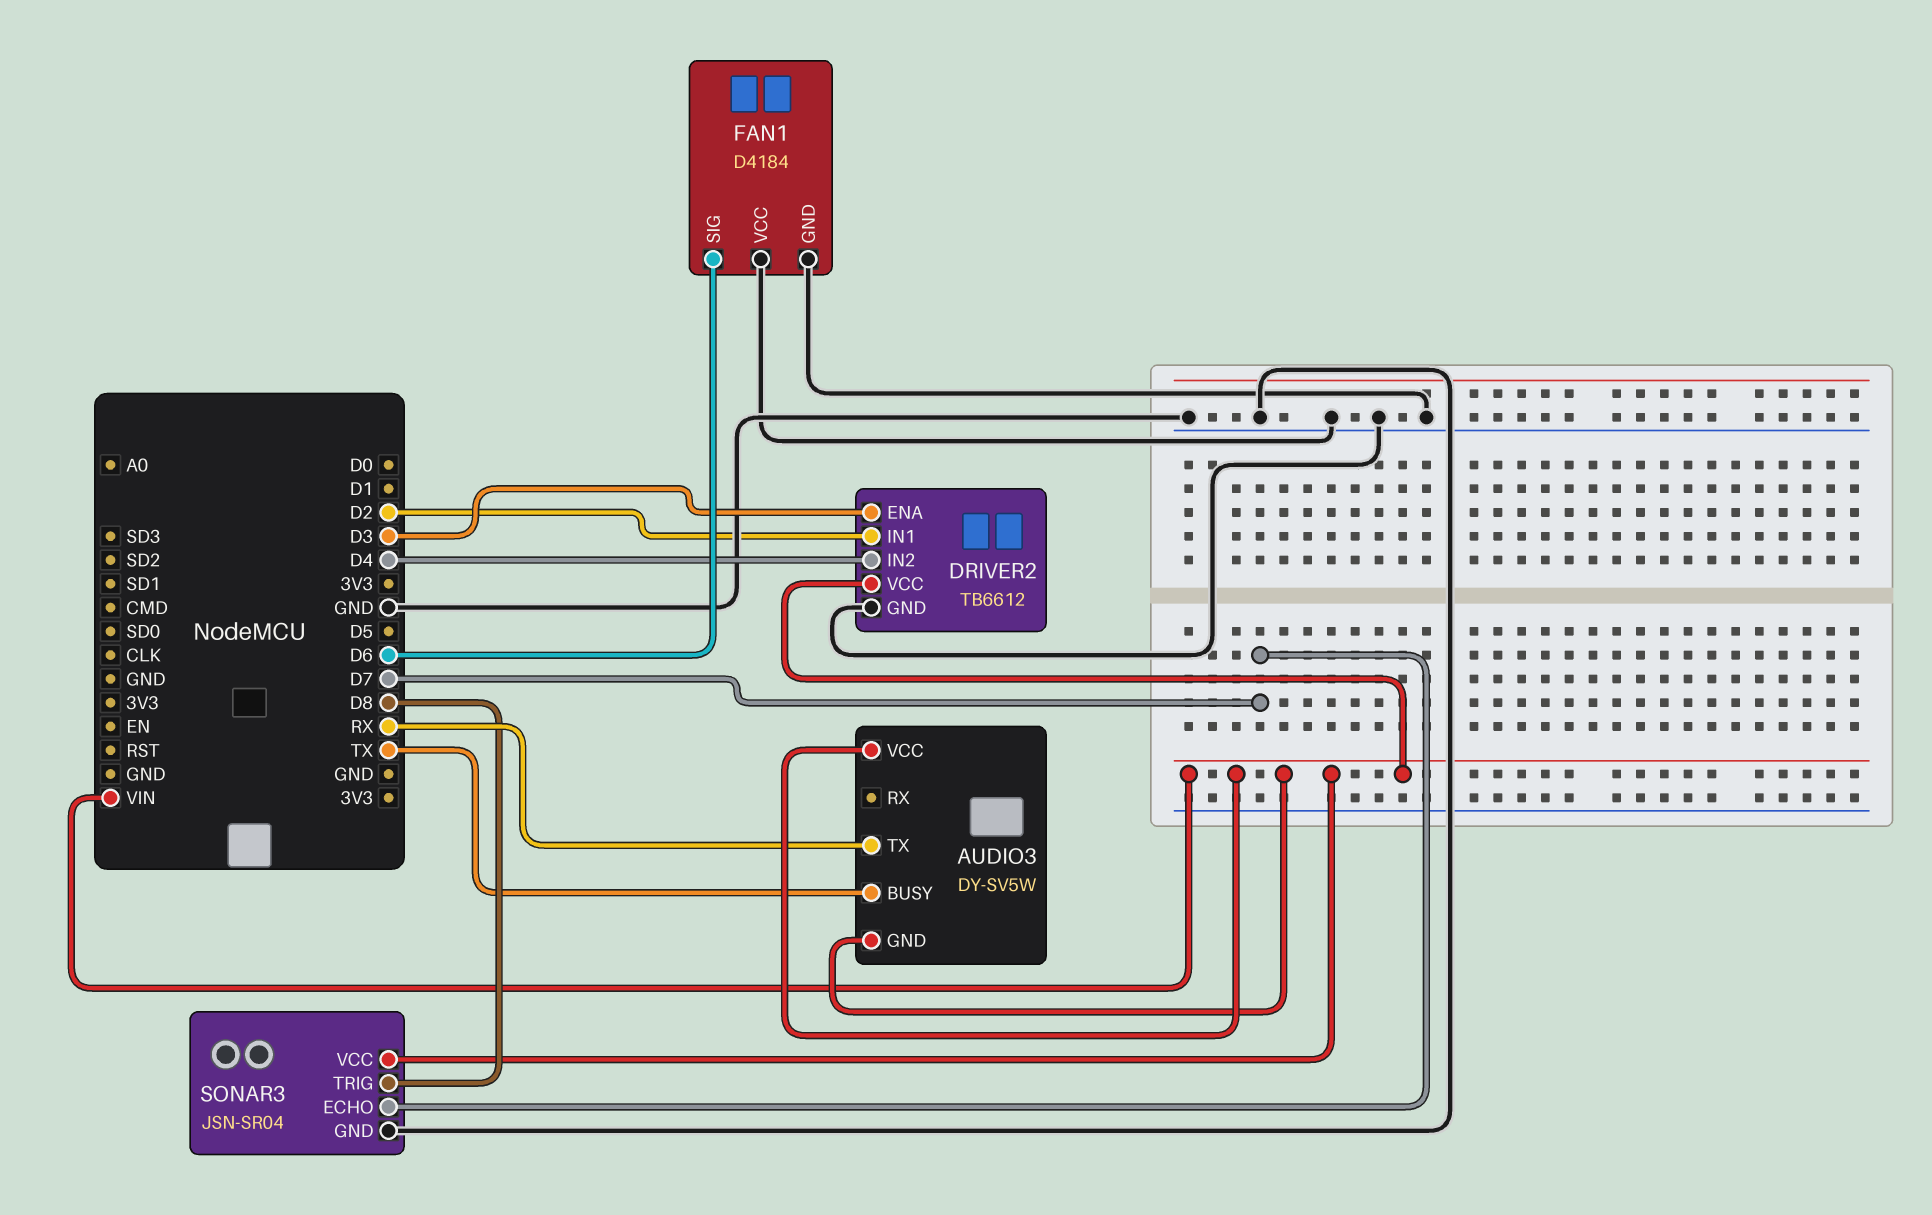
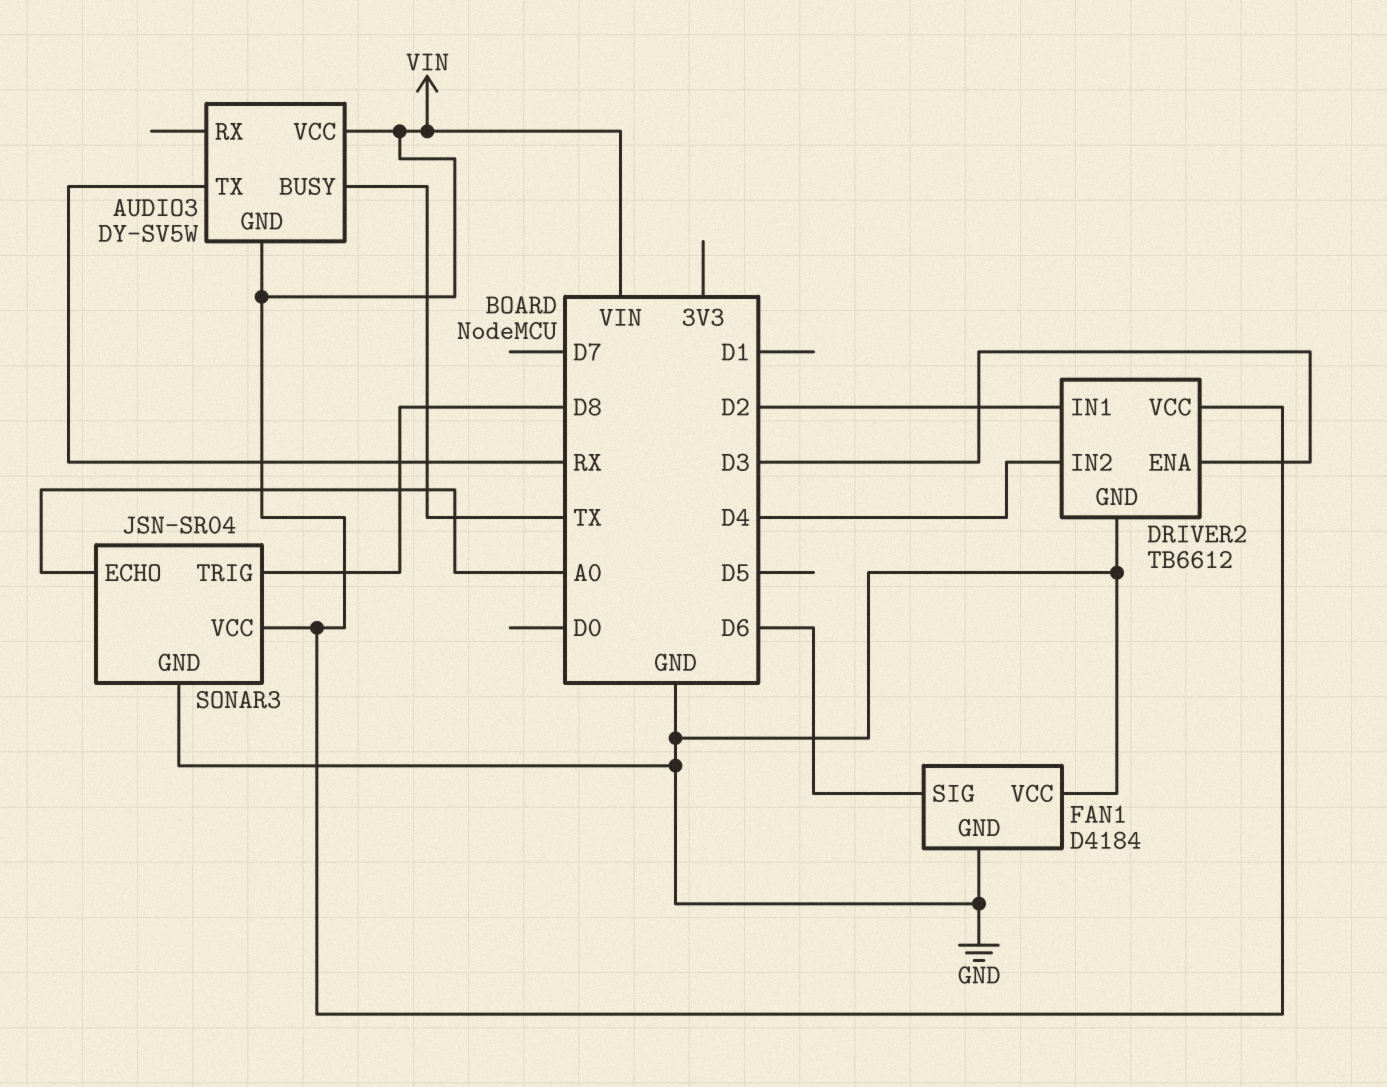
SONAR3 pin ECHO: D7 -> A0

